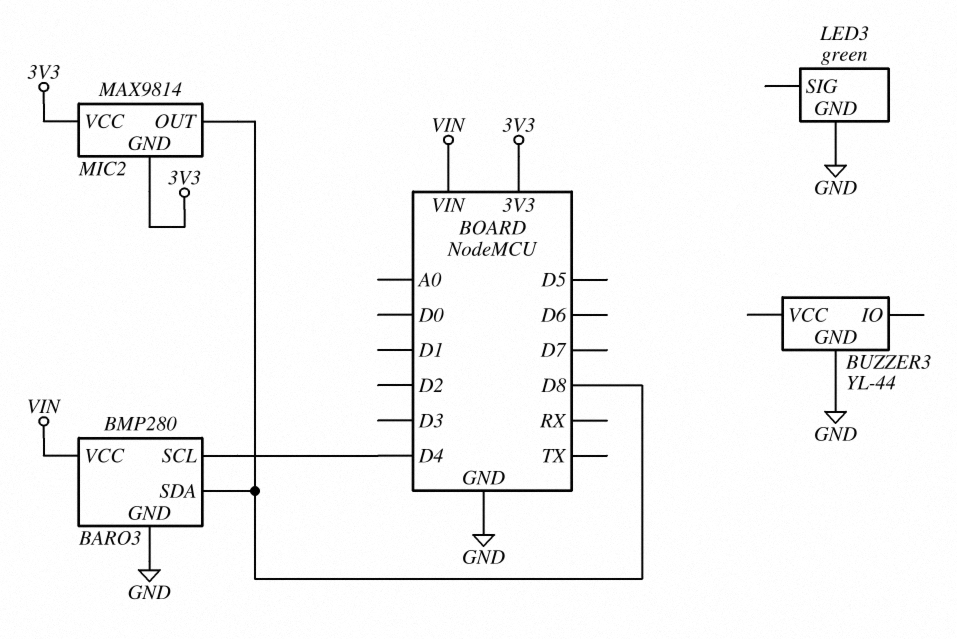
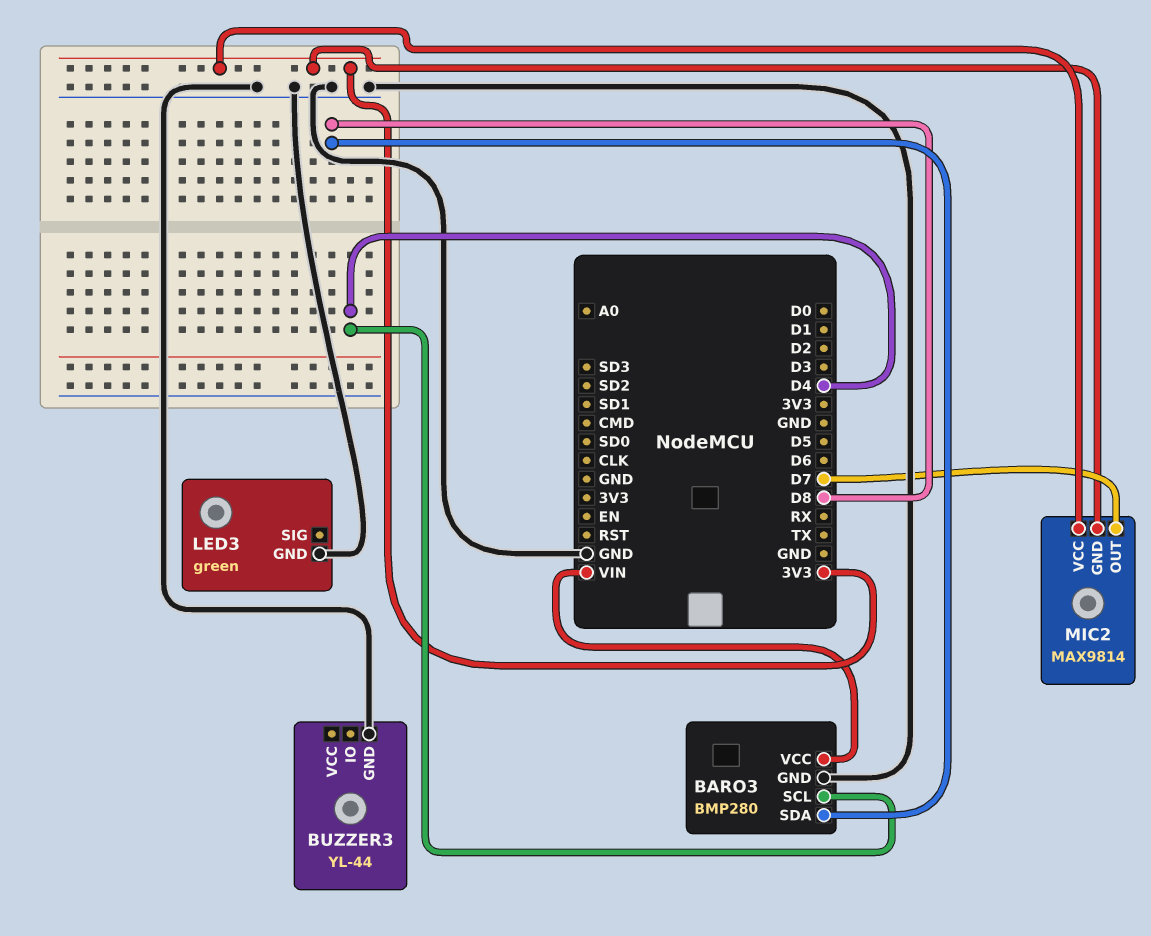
MIC2 pin OUT: D8 -> D7

